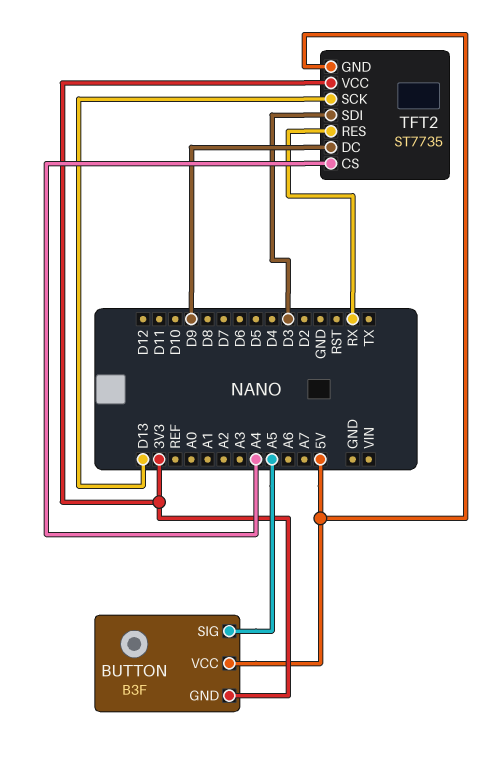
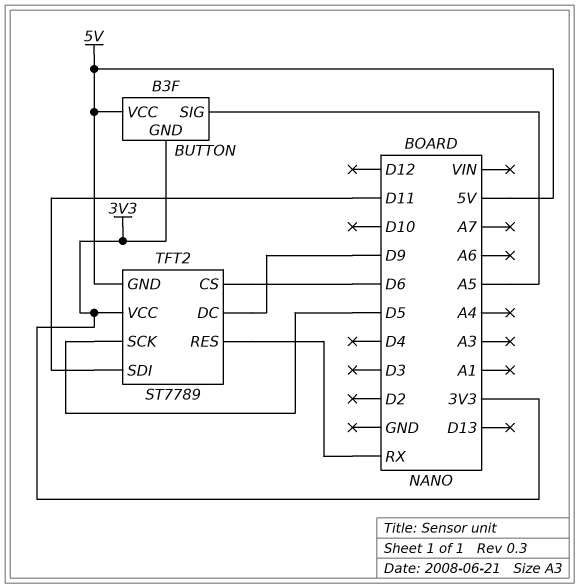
TFT2: ST7735 -> ST7789
TFT2 pin CS: A4 -> D6
TFT2 pin SCK: D13 -> D5
TFT2 pin SDI: D3 -> D11

